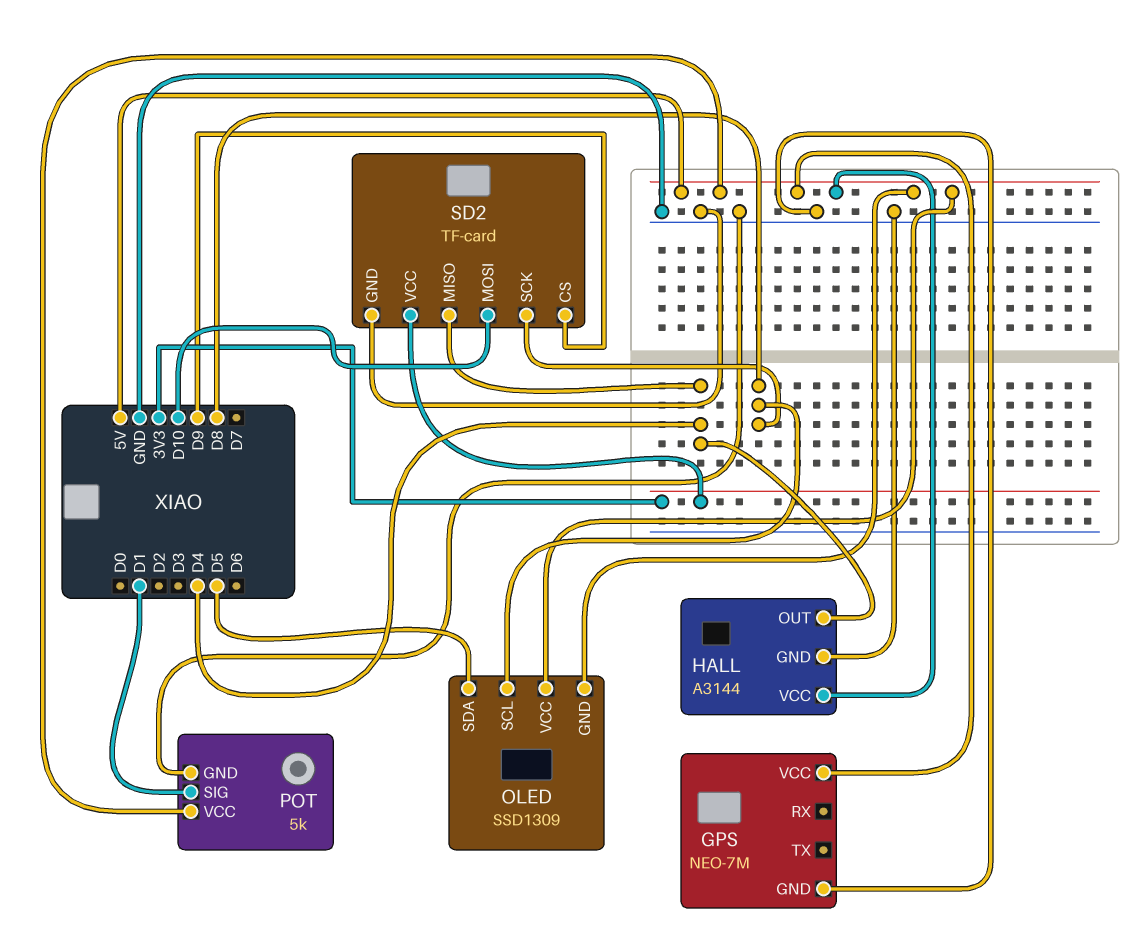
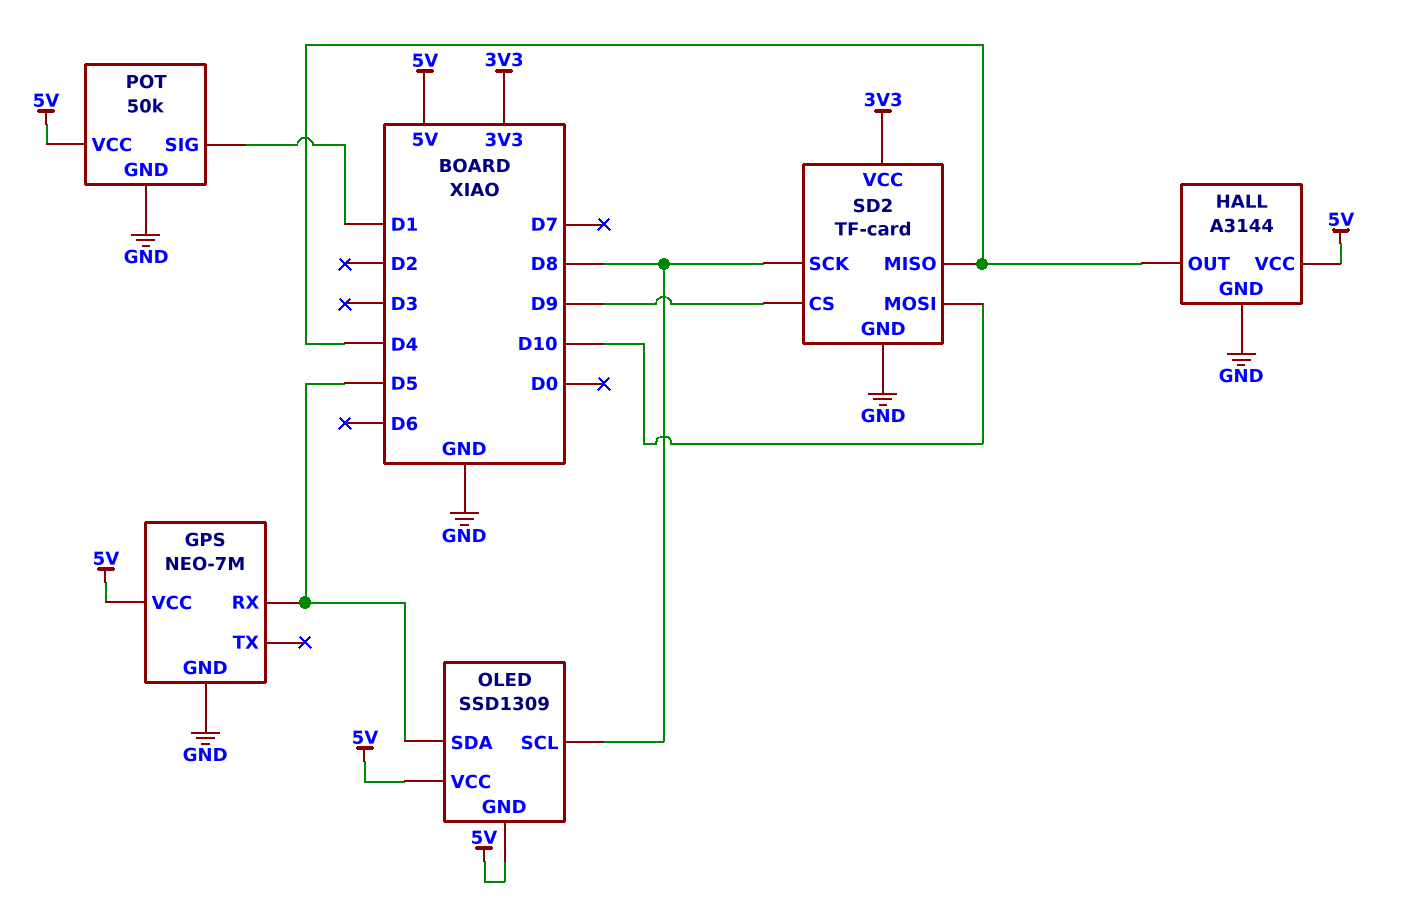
GPS pin RX: none -> D5
POT: 5k -> 50k

